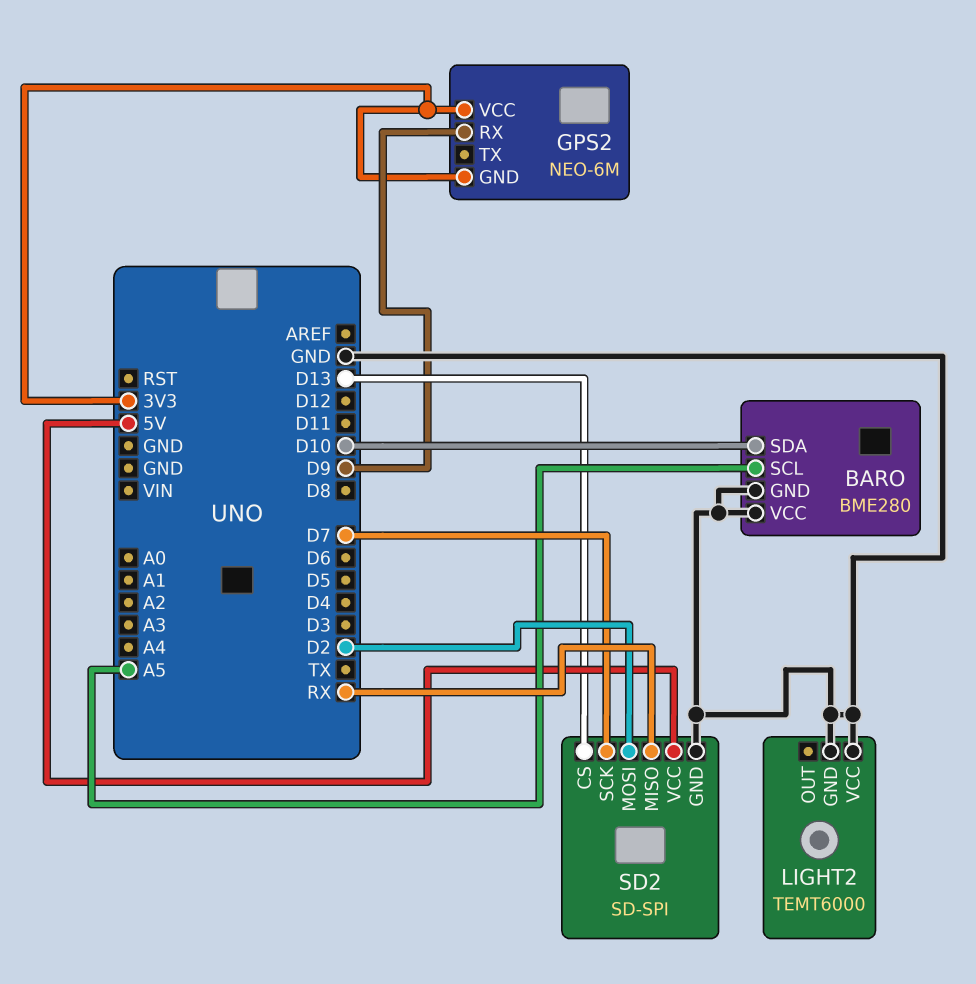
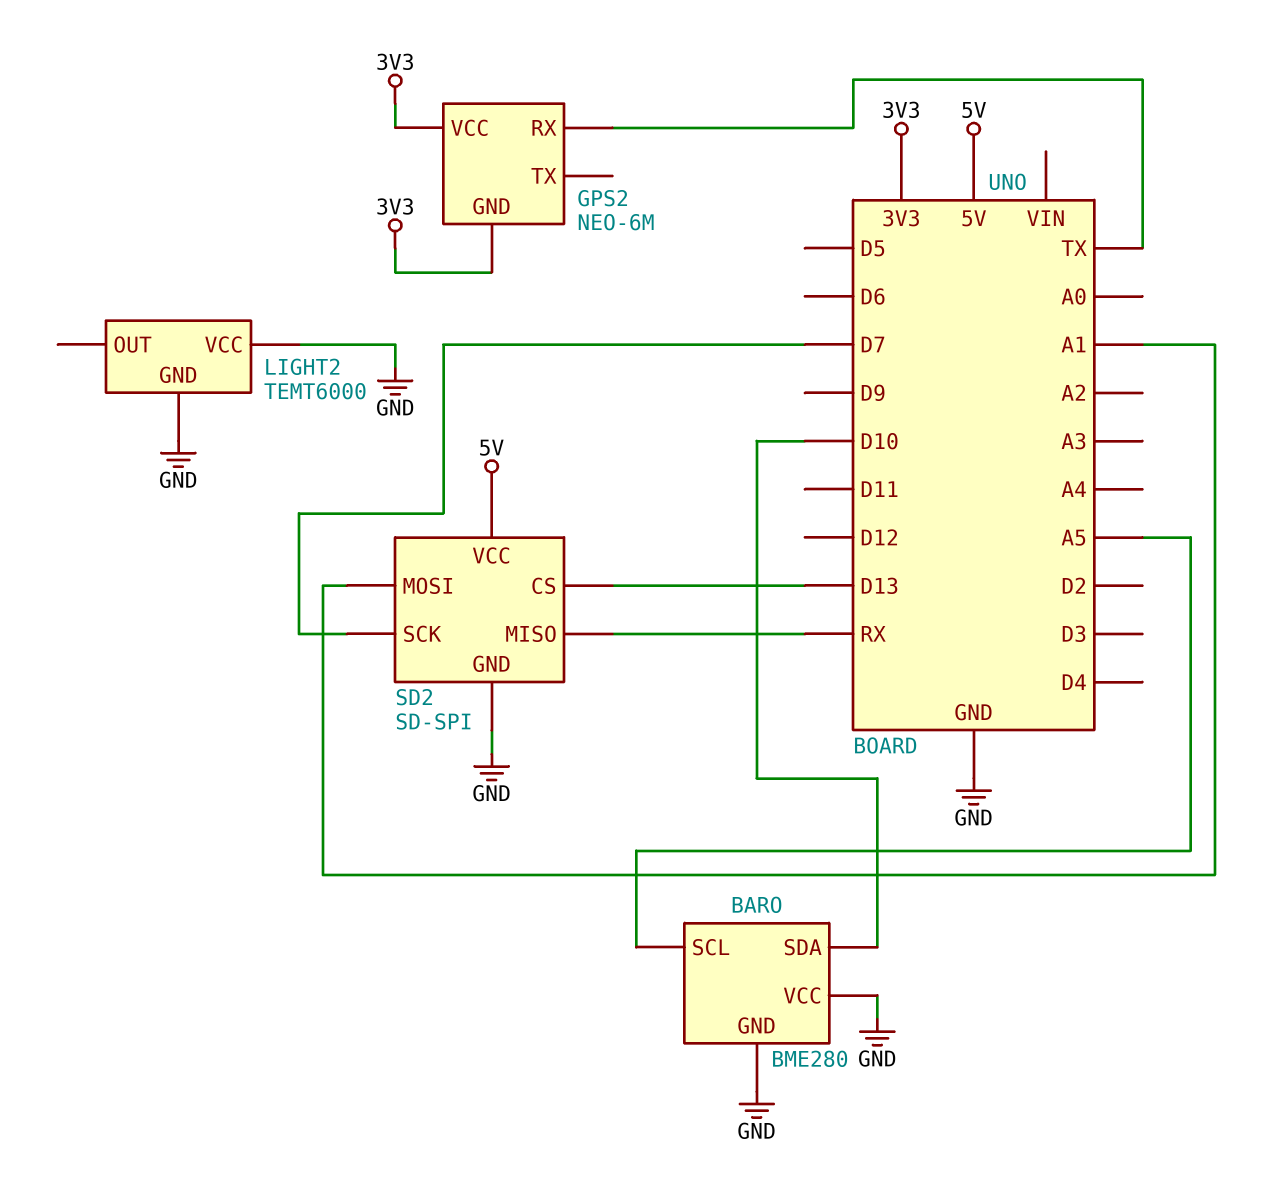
GPS2 pin RX: D9 -> TX
SD2 pin MOSI: D2 -> A1

